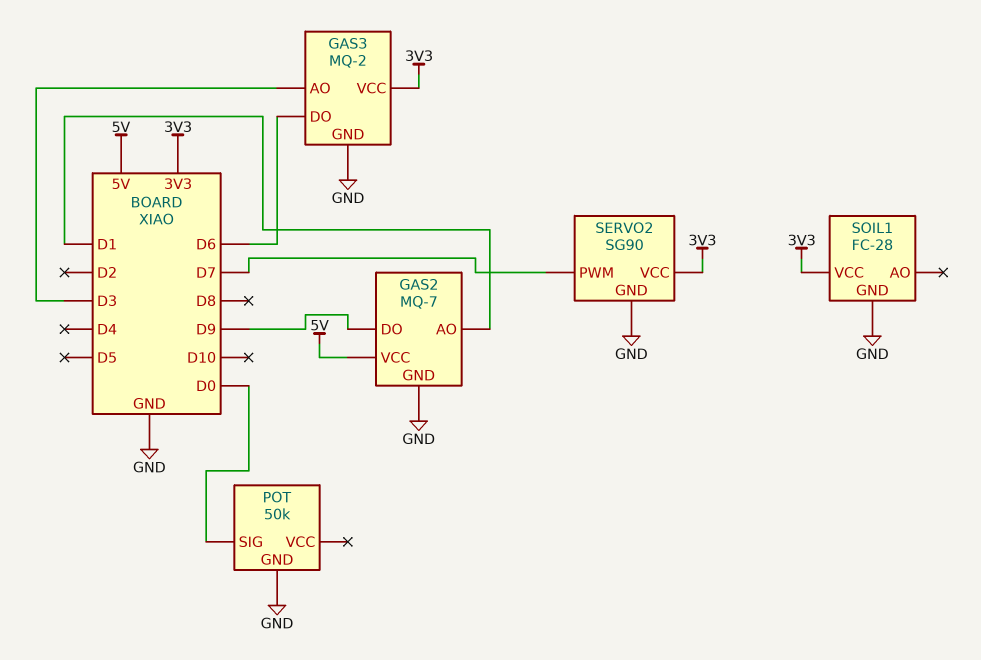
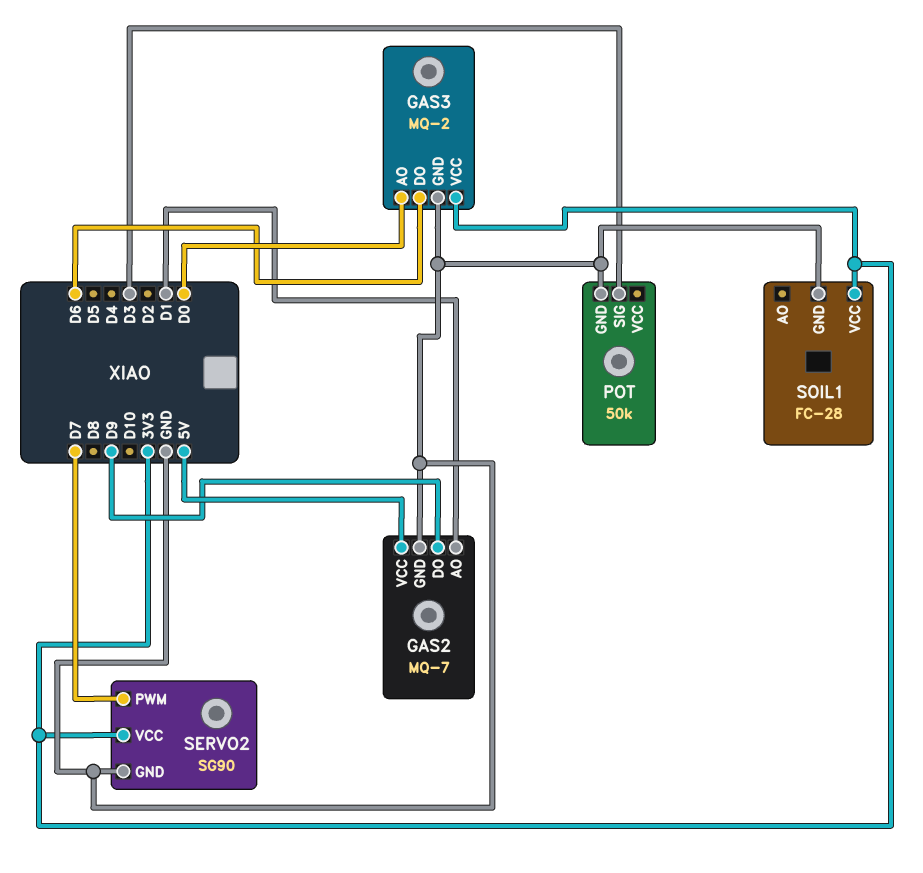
GAS3 pin AO: D3 -> D0
POT pin SIG: D0 -> D3

